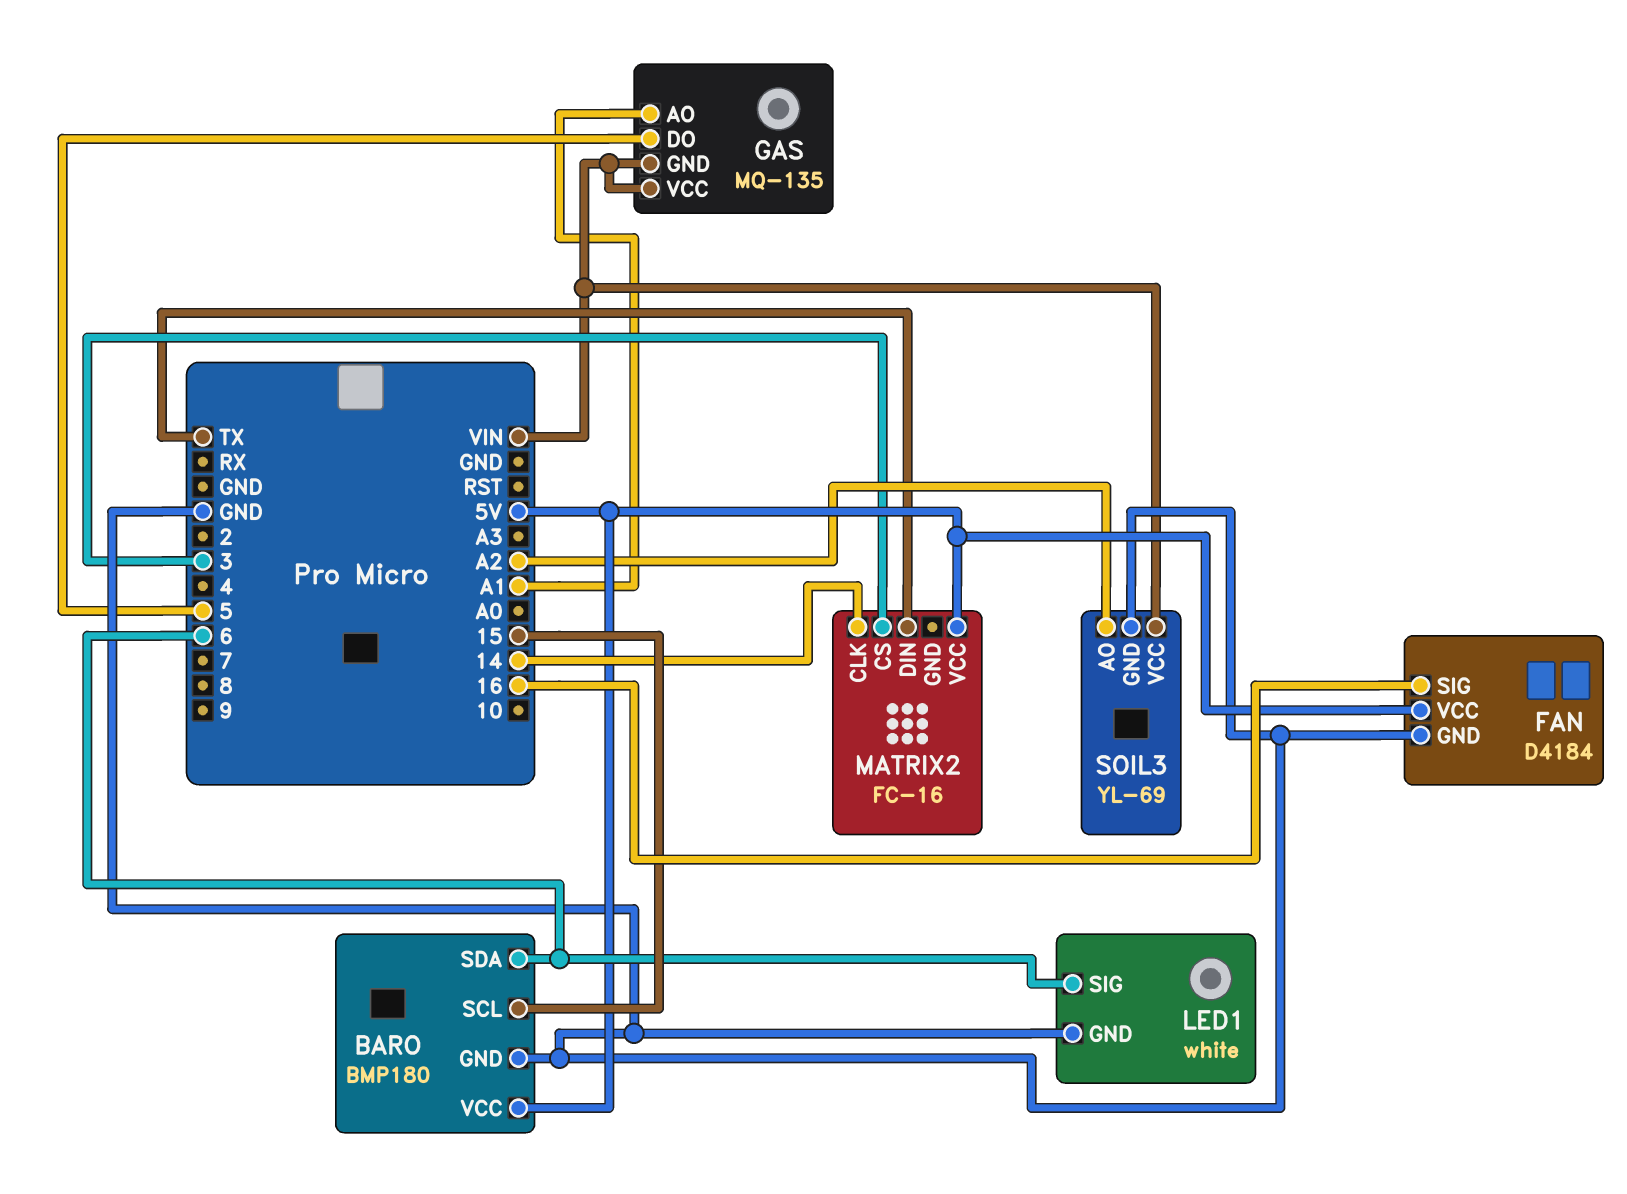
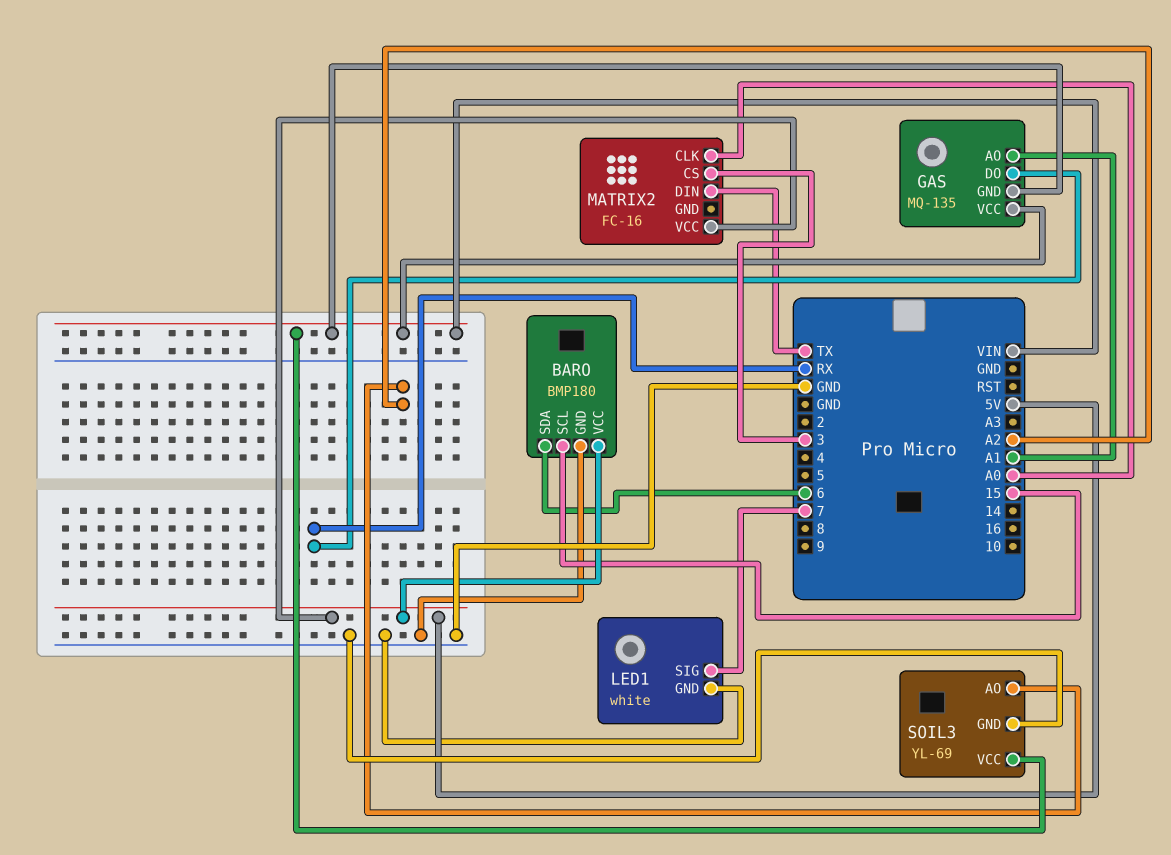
FAN: D4184 -> none
FAN pin GND: GND -> none
FAN pin SIG: 16 -> none
FAN pin VCC: 5V -> none
GAS pin DO: 5 -> RX
LED1 pin SIG: 6 -> 7
MATRIX2 pin CLK: 14 -> A0

